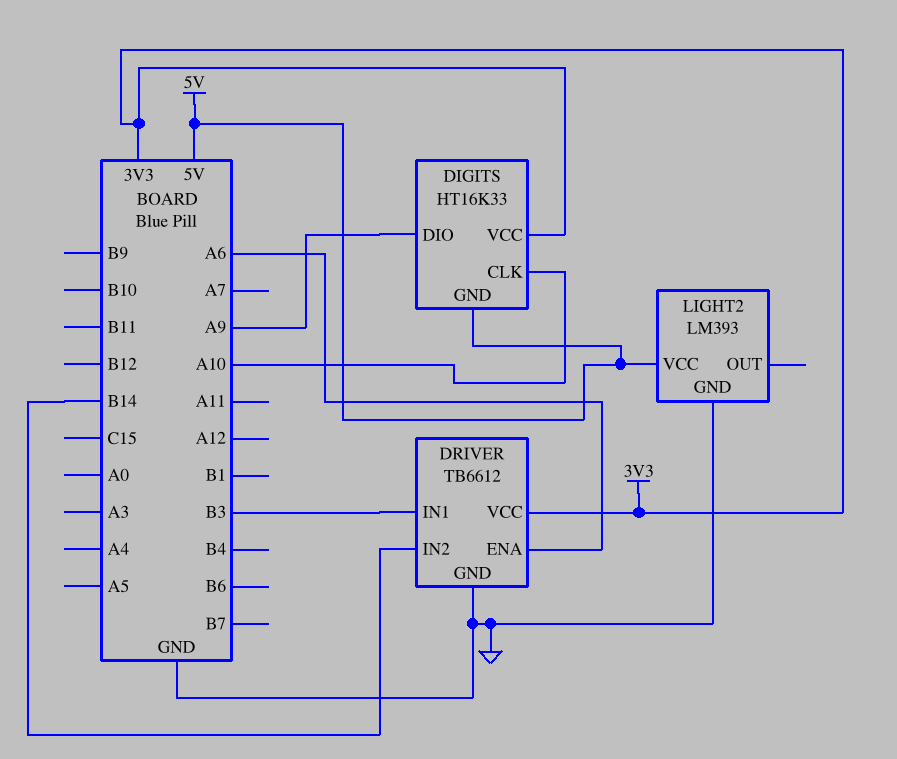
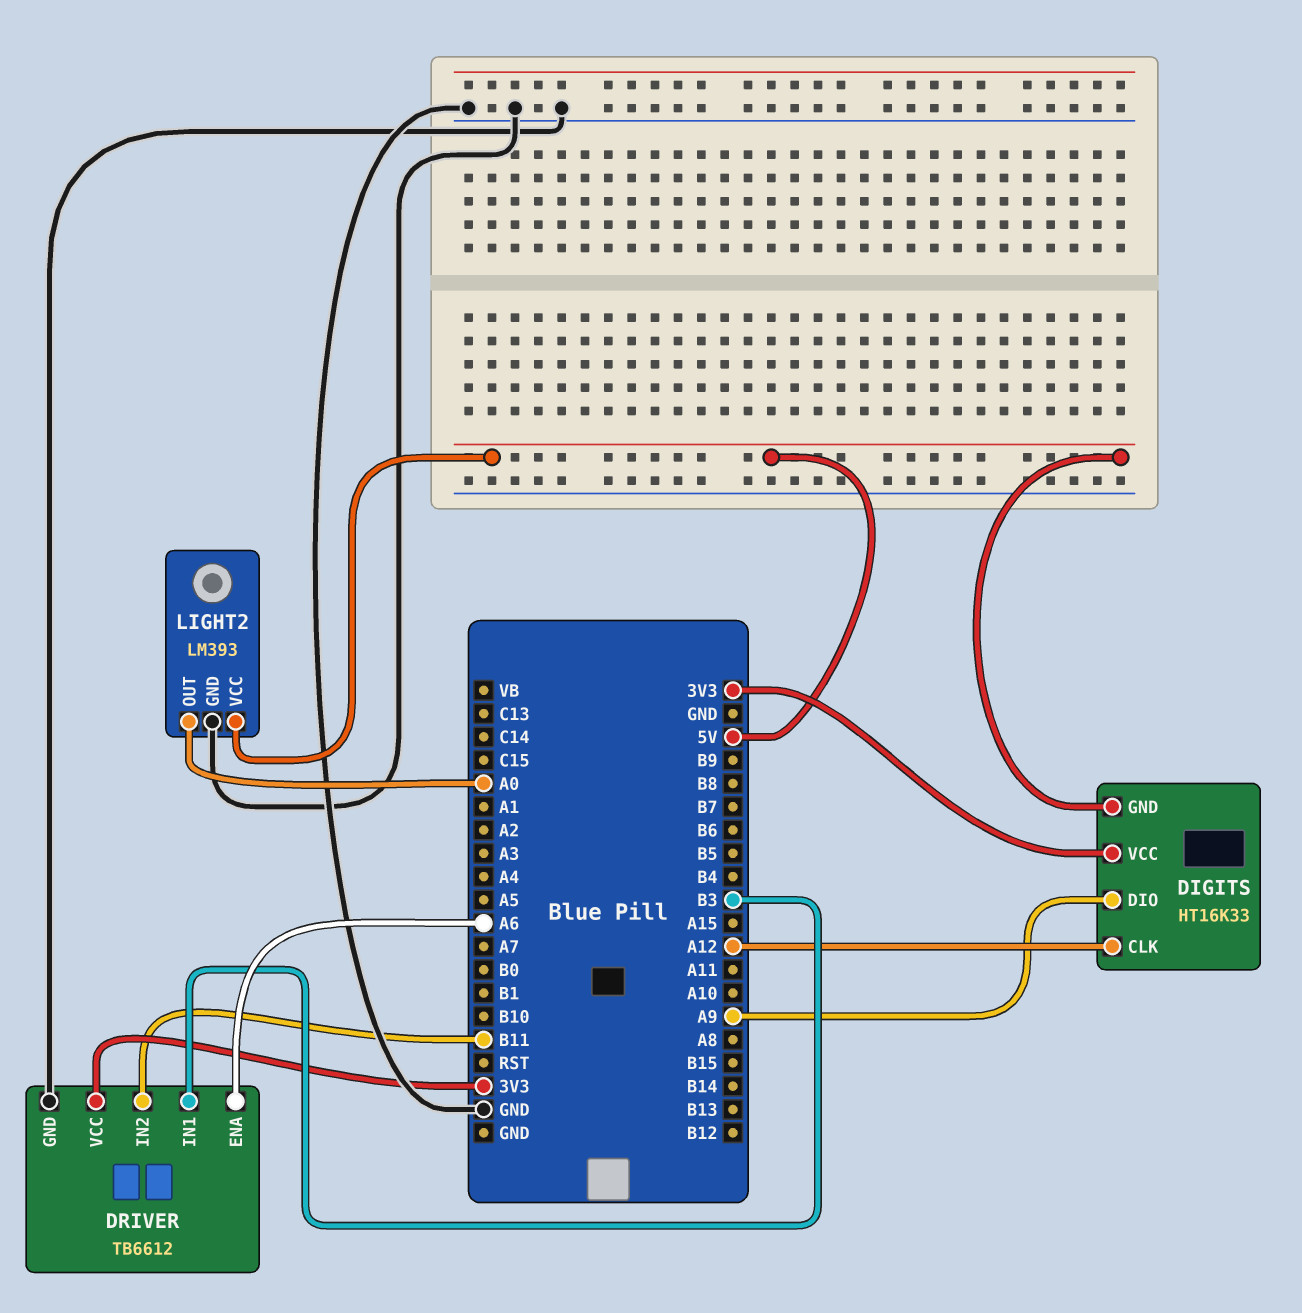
DIGITS pin CLK: A10 -> A12
DRIVER pin IN2: B14 -> B11
LIGHT2 pin OUT: none -> A0

